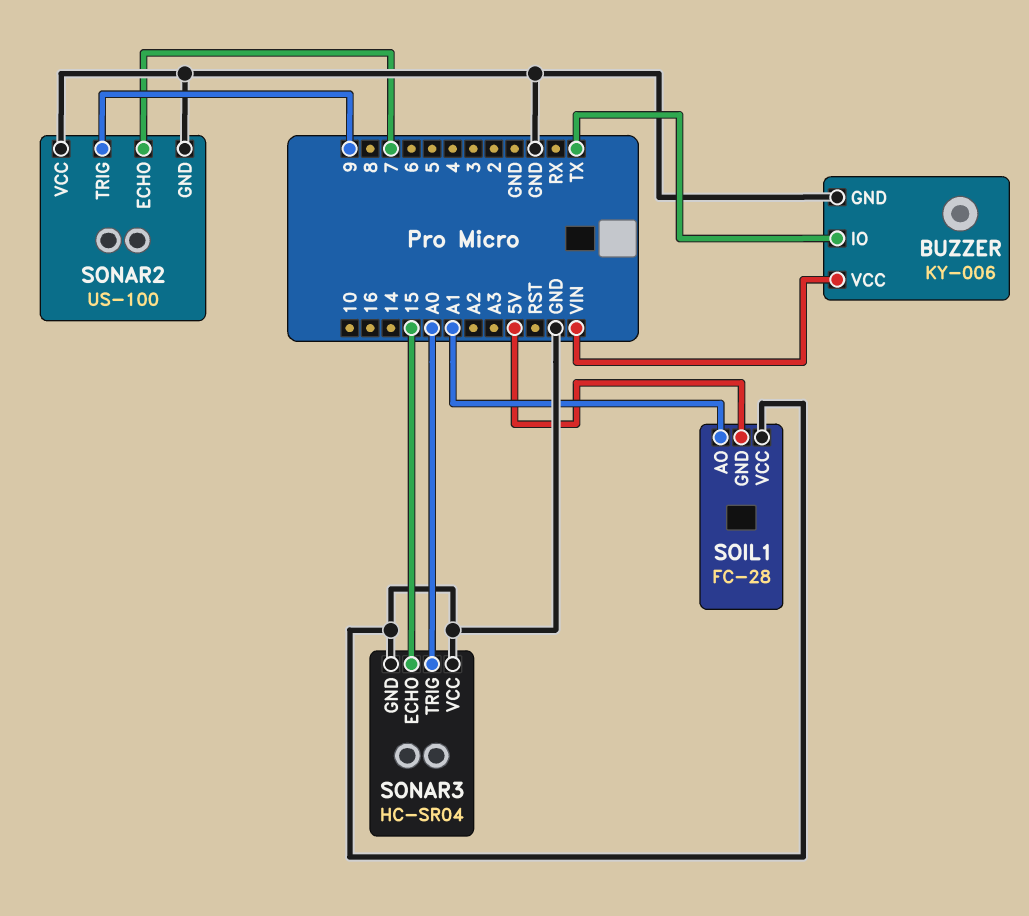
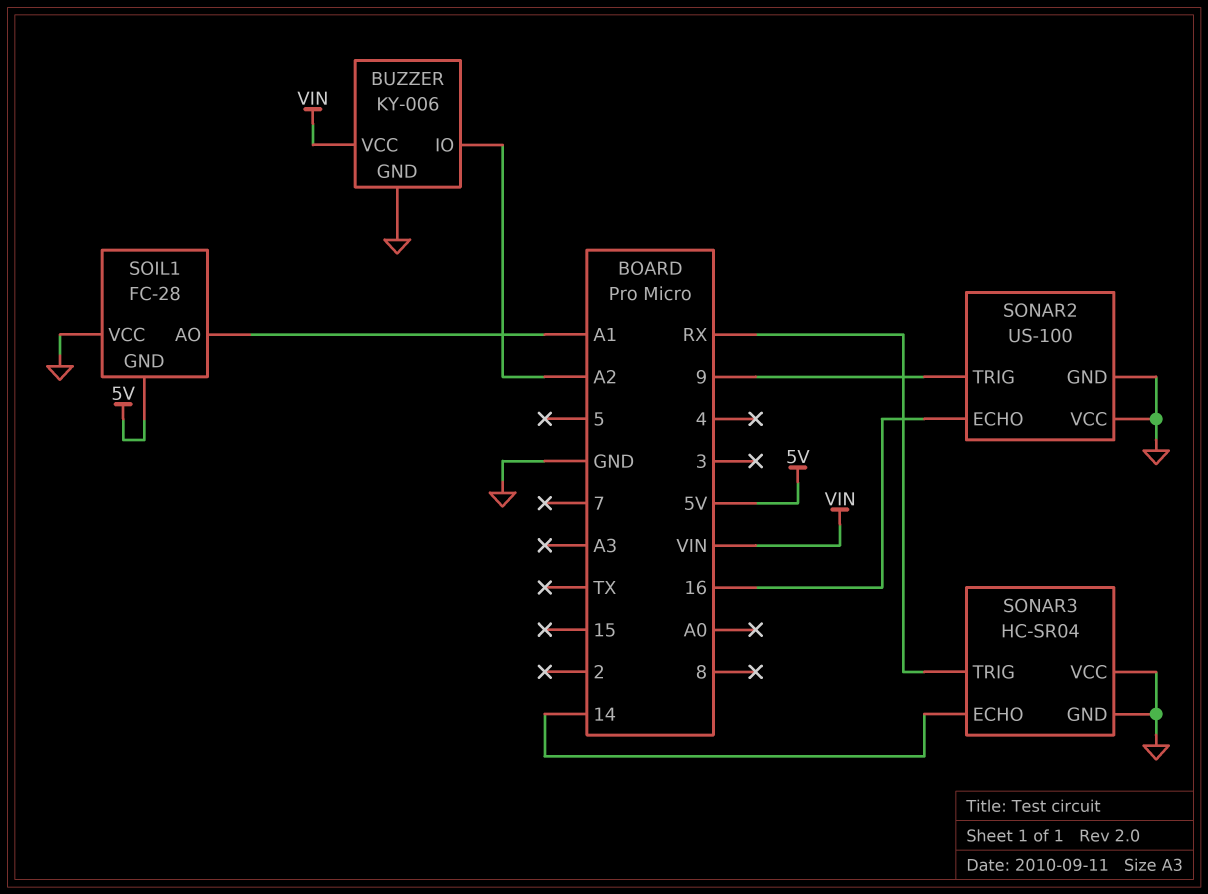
BUZZER pin IO: TX -> A2
SONAR2 pin ECHO: 7 -> 16
SONAR3 pin ECHO: 15 -> 14
SONAR3 pin TRIG: A0 -> RX

